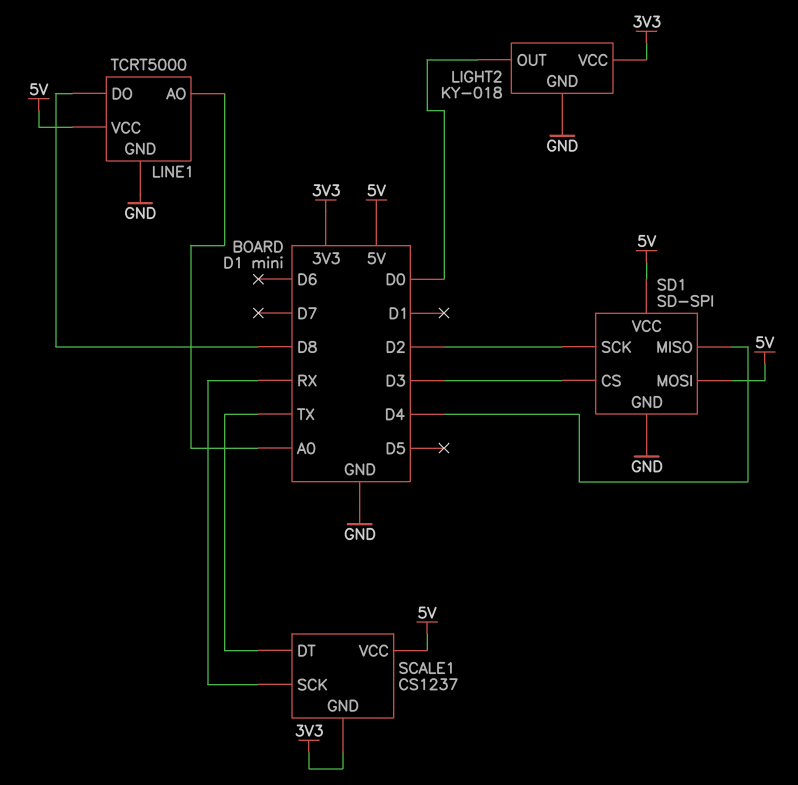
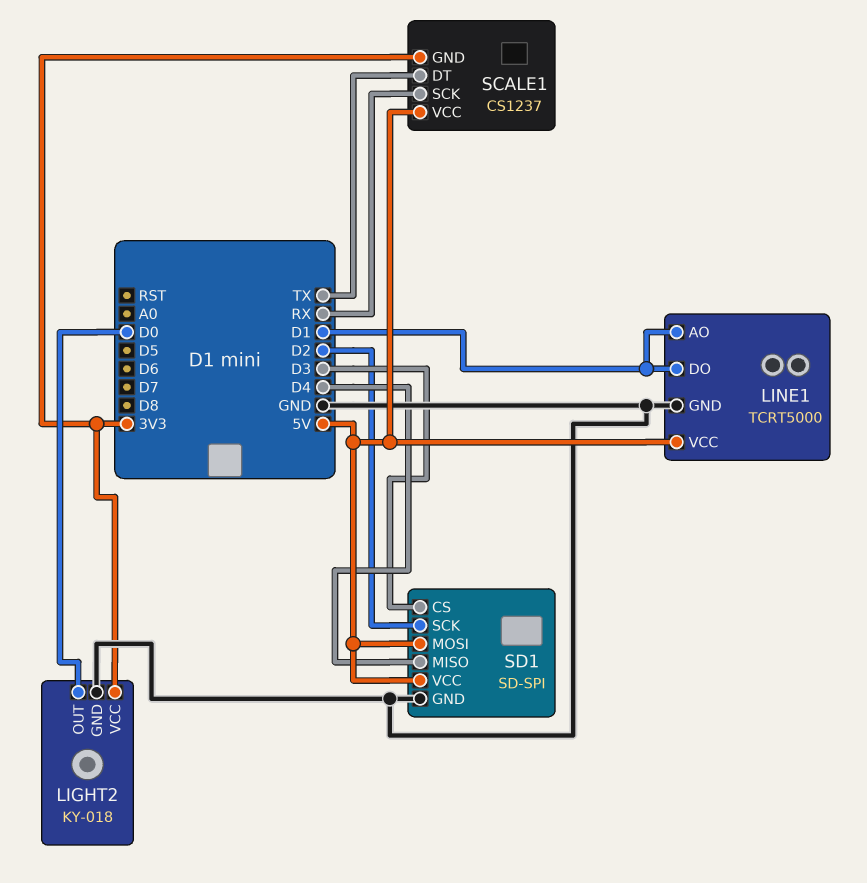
LINE1 pin AO: A0 -> D1
LINE1 pin DO: D8 -> D1

